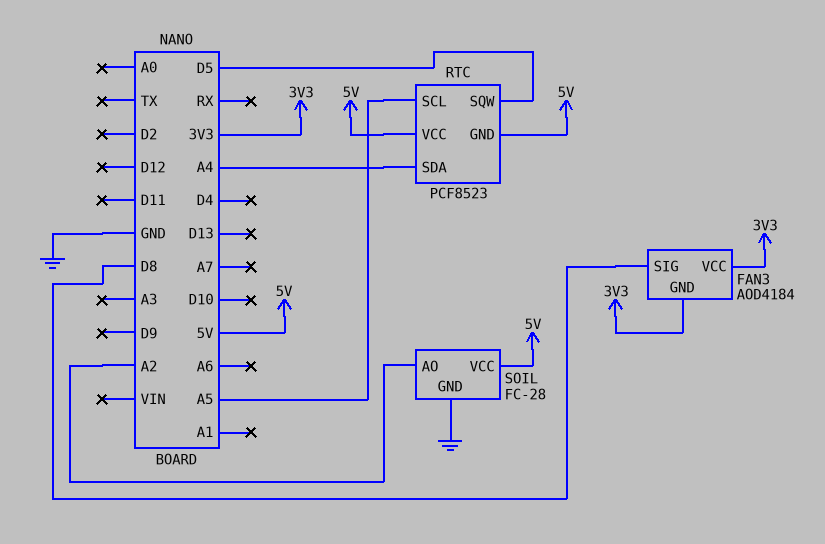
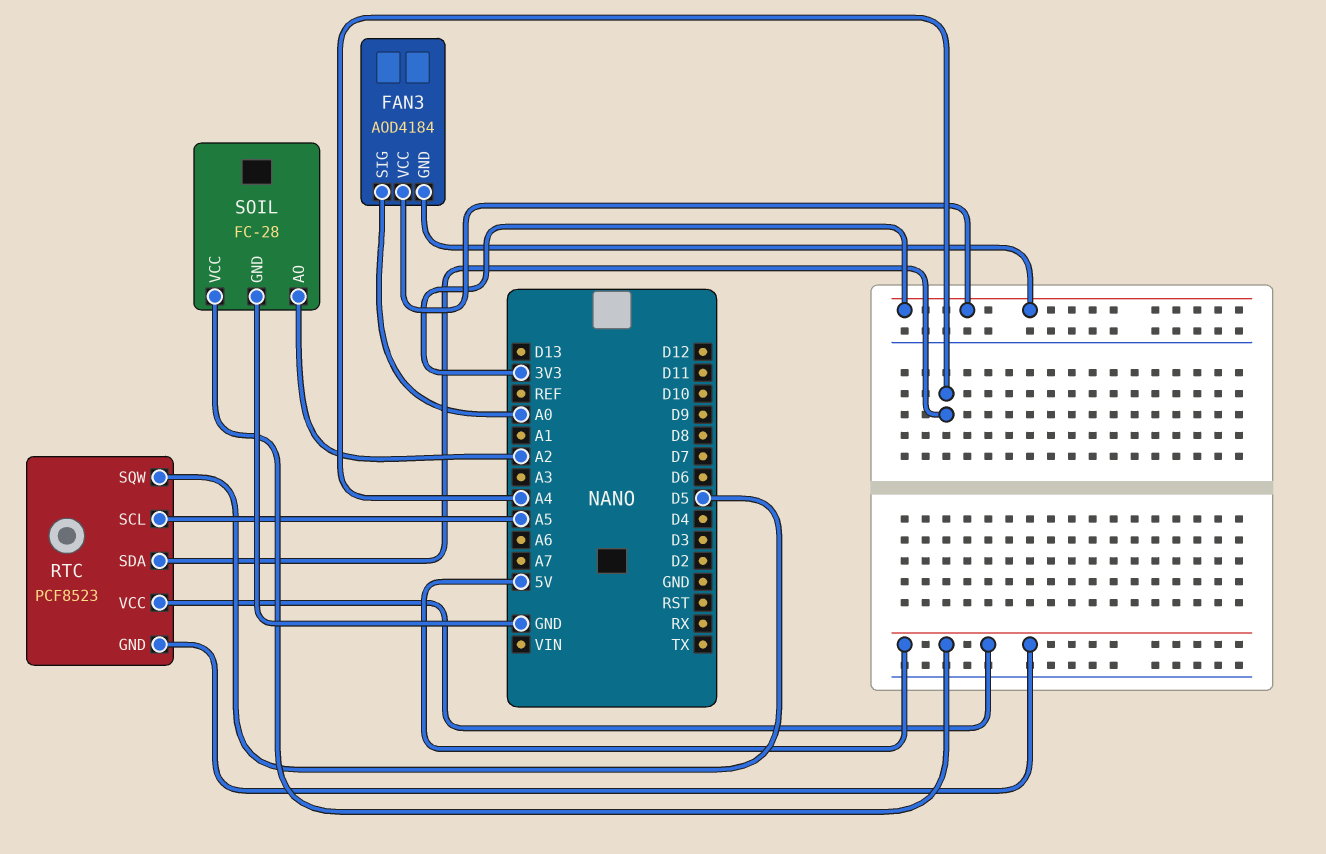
FAN3 pin SIG: D8 -> A0

